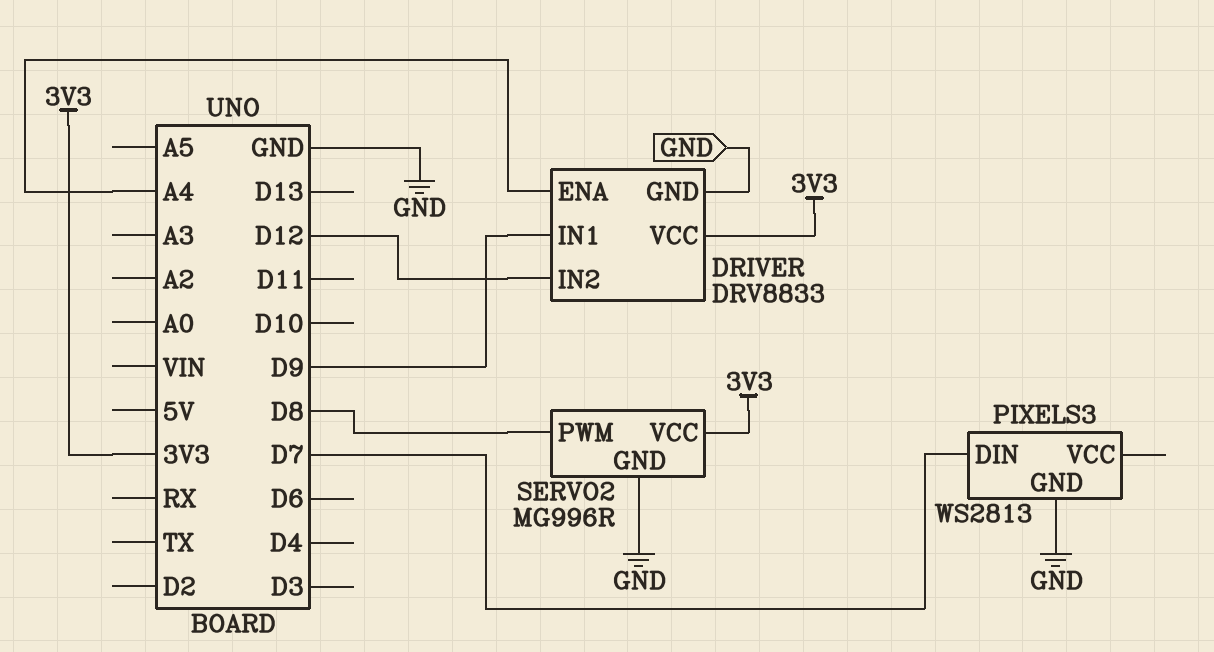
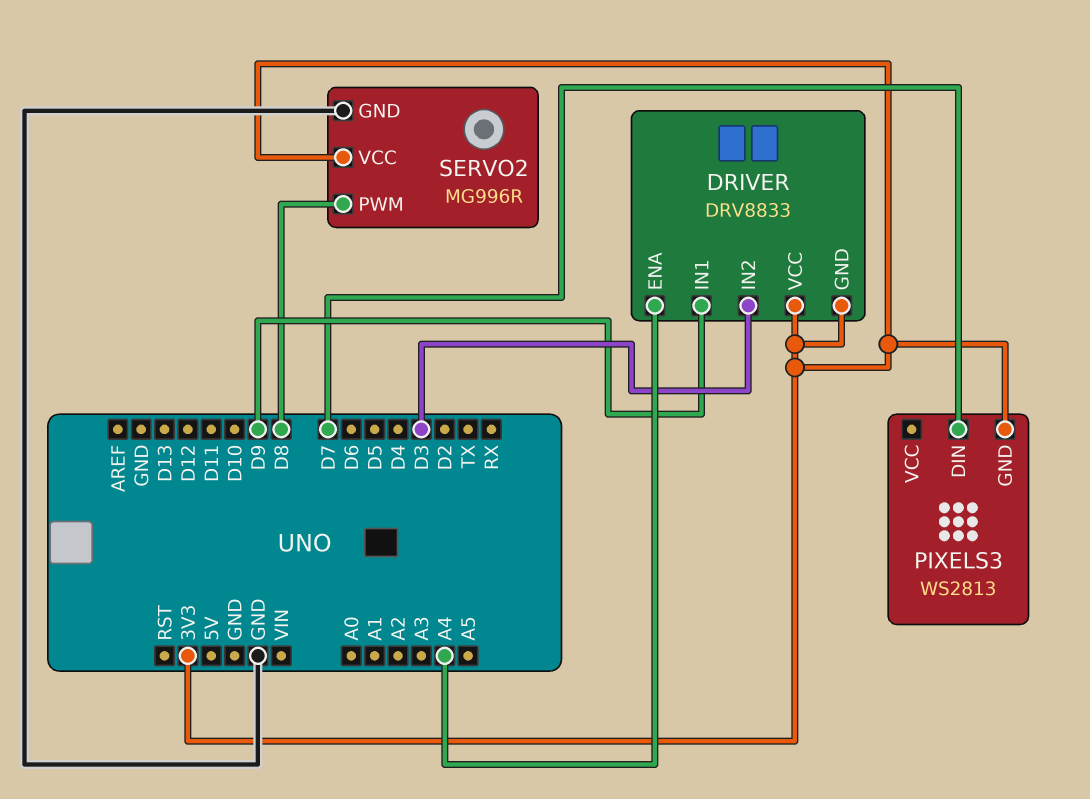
DRIVER pin GND: GND -> 3V3
DRIVER pin IN2: D12 -> D3
PIXELS3 pin GND: GND -> 3V3

